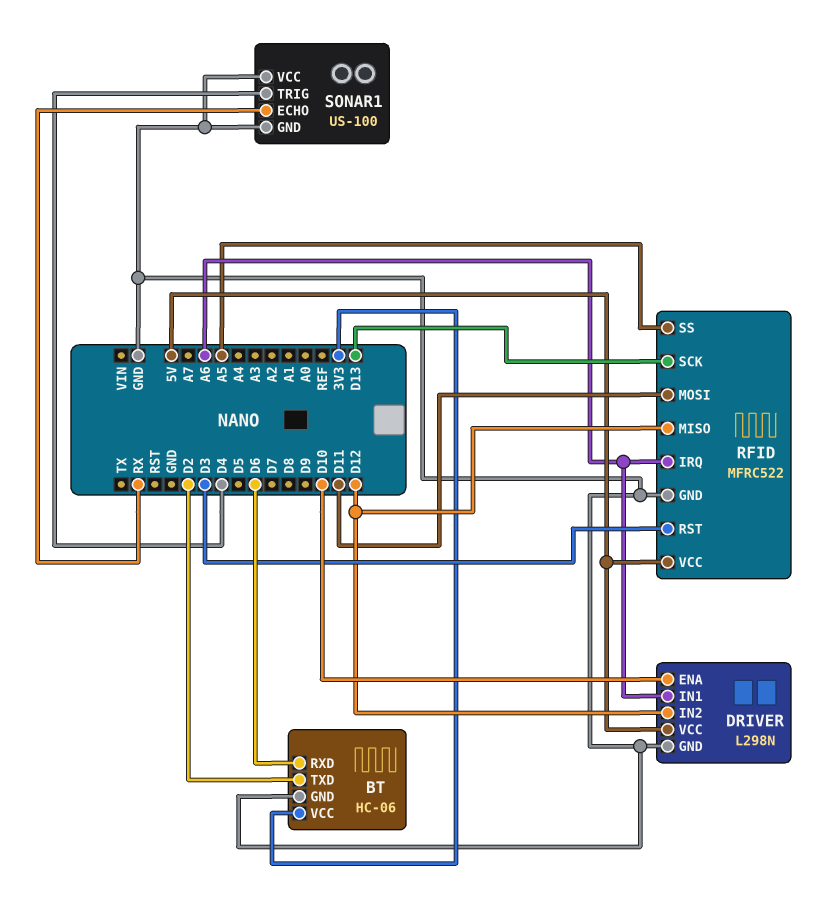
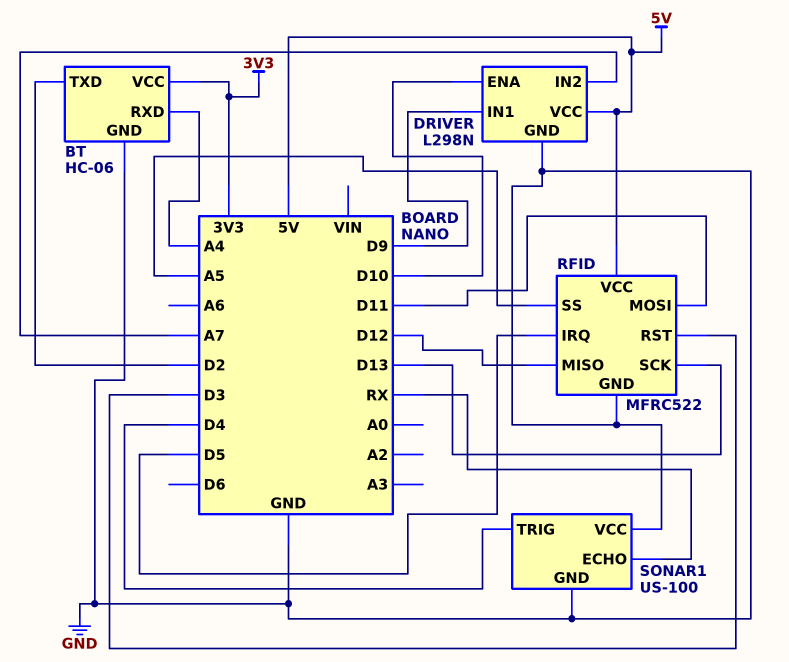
BT pin RXD: D6 -> A4
DRIVER pin IN1: A6 -> D9
DRIVER pin IN2: D12 -> A7
RFID pin IRQ: A6 -> D5

